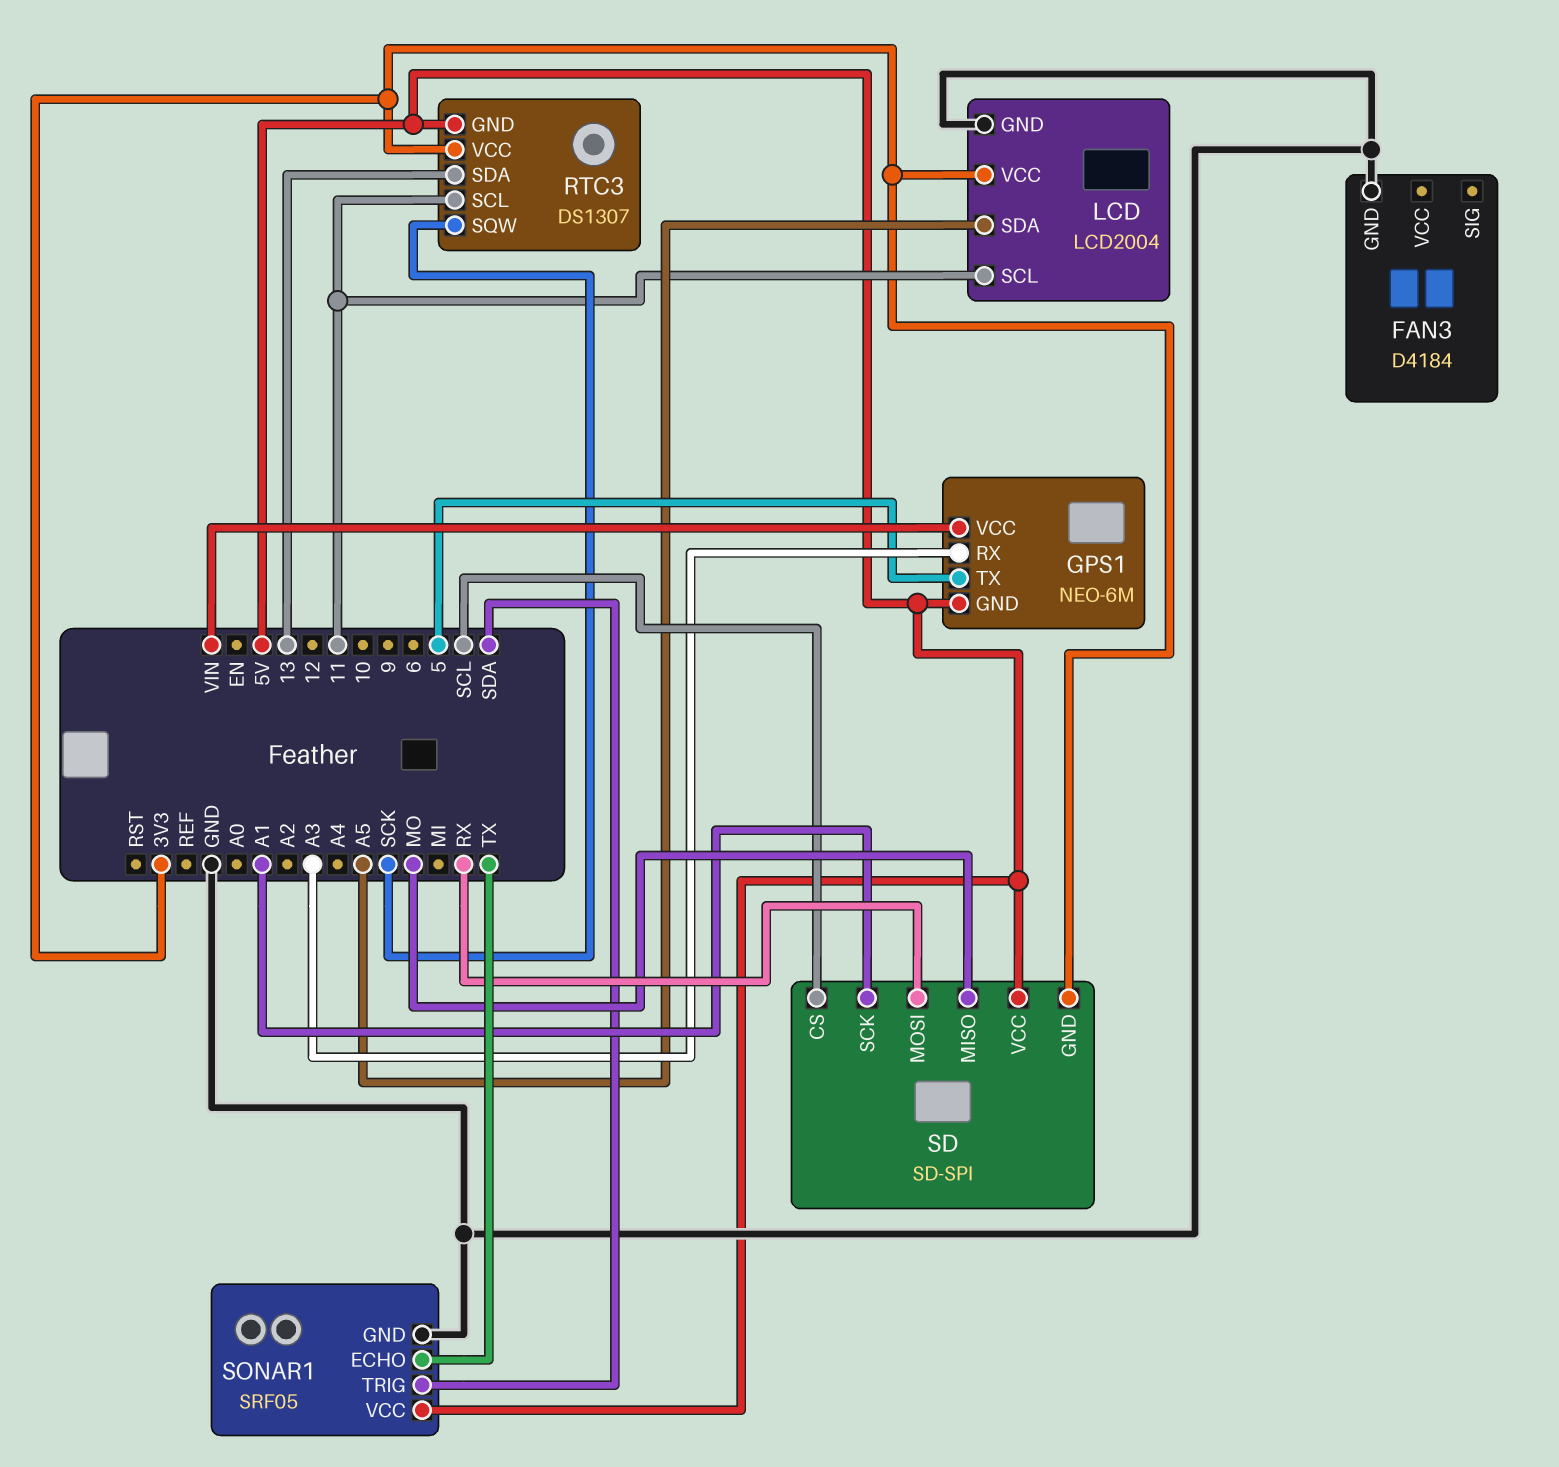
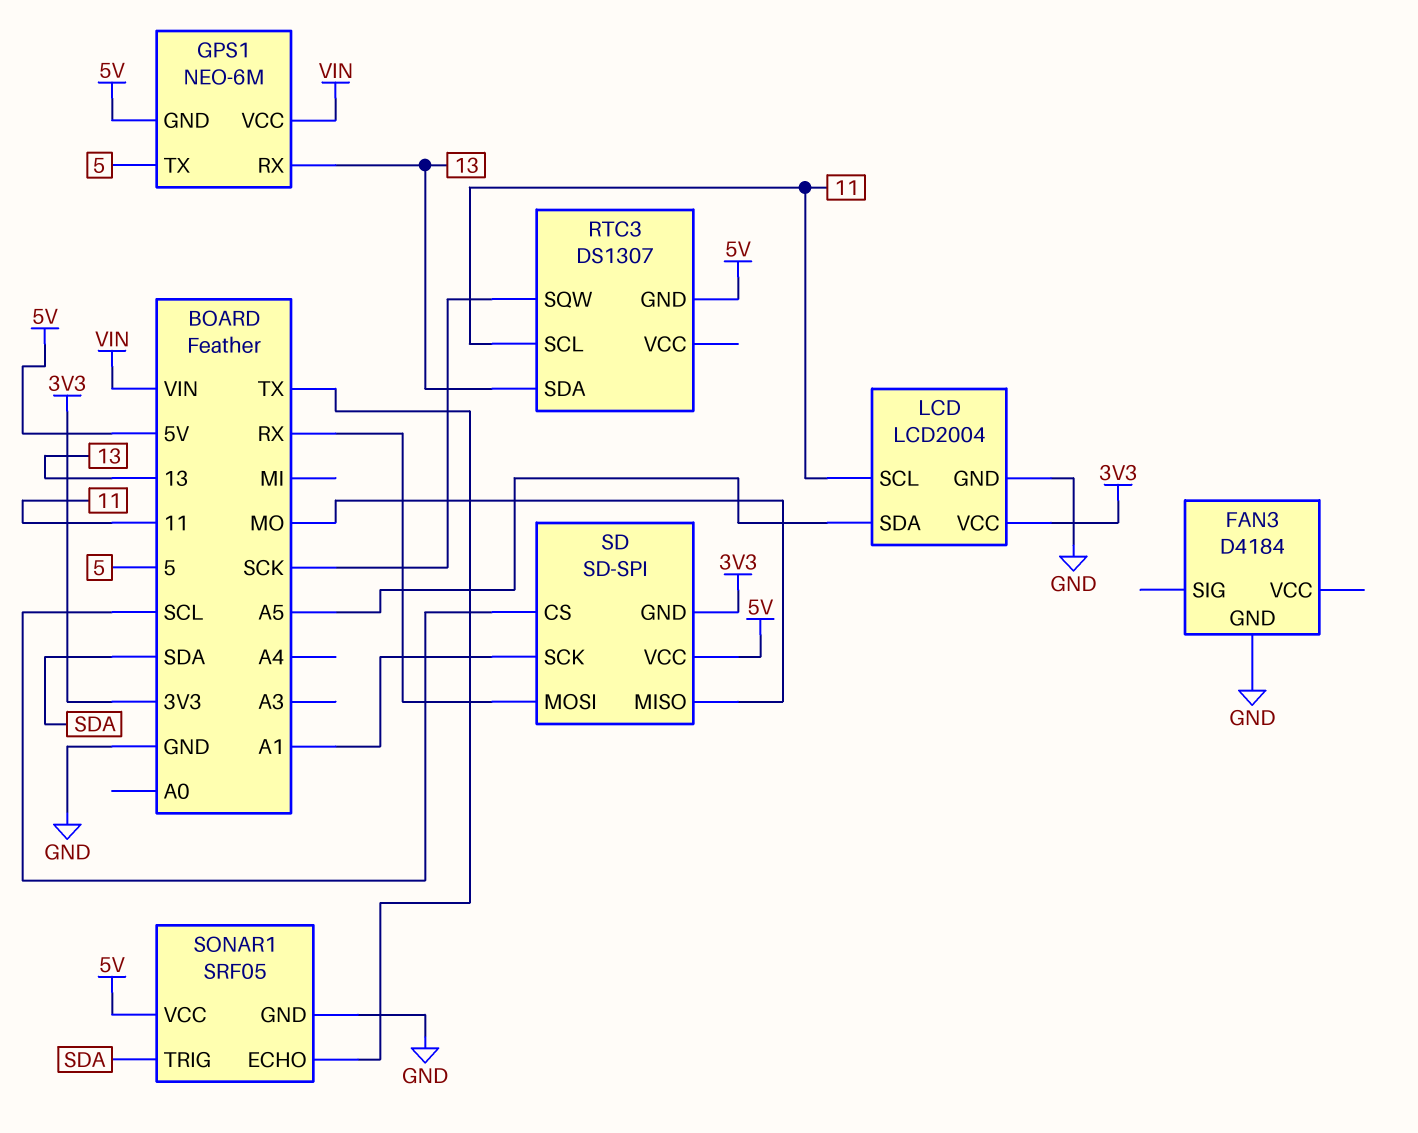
GPS1 pin RX: A3 -> 13
RTC3 pin VCC: 3V3 -> none

